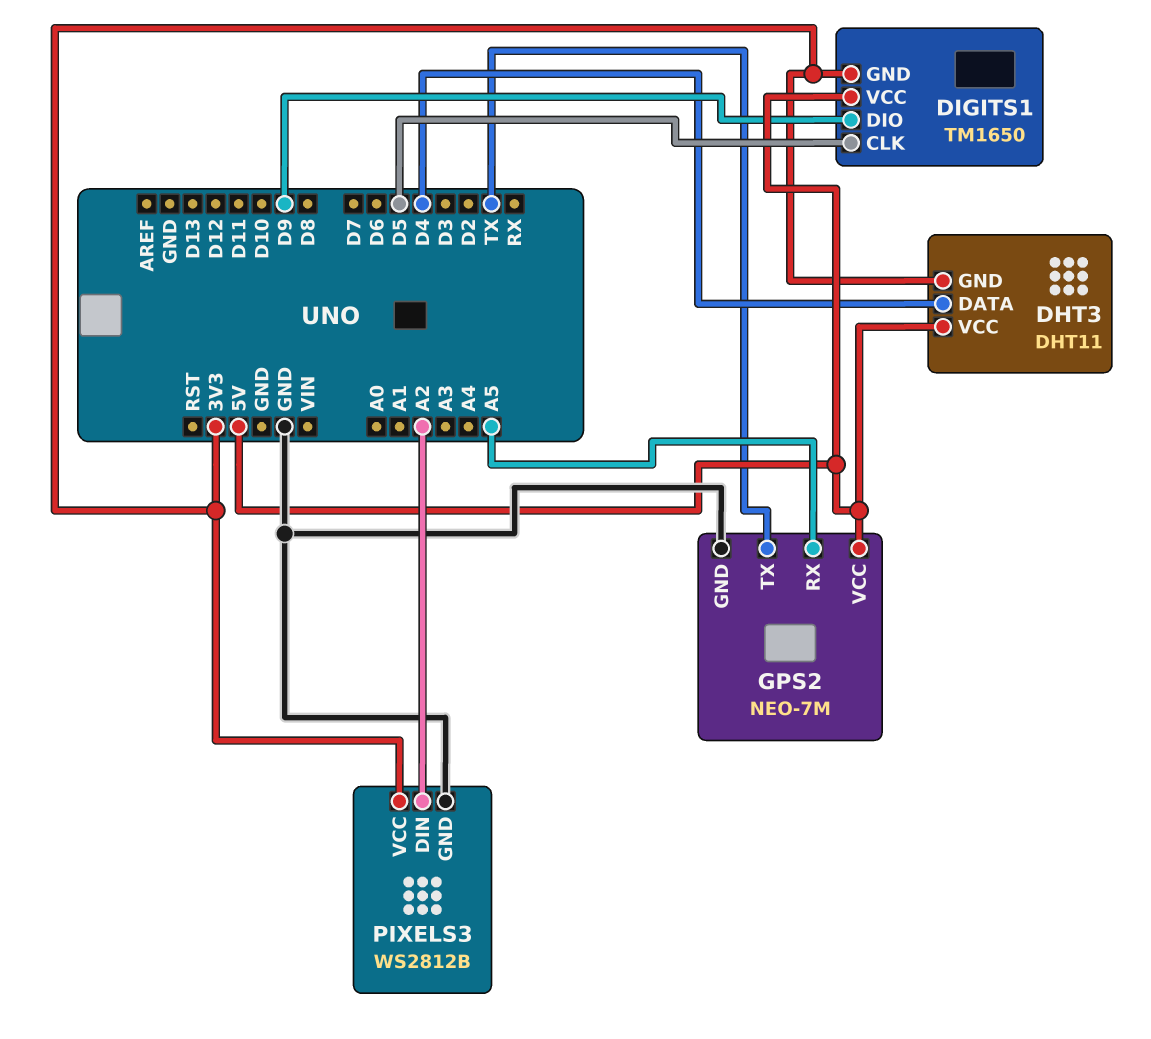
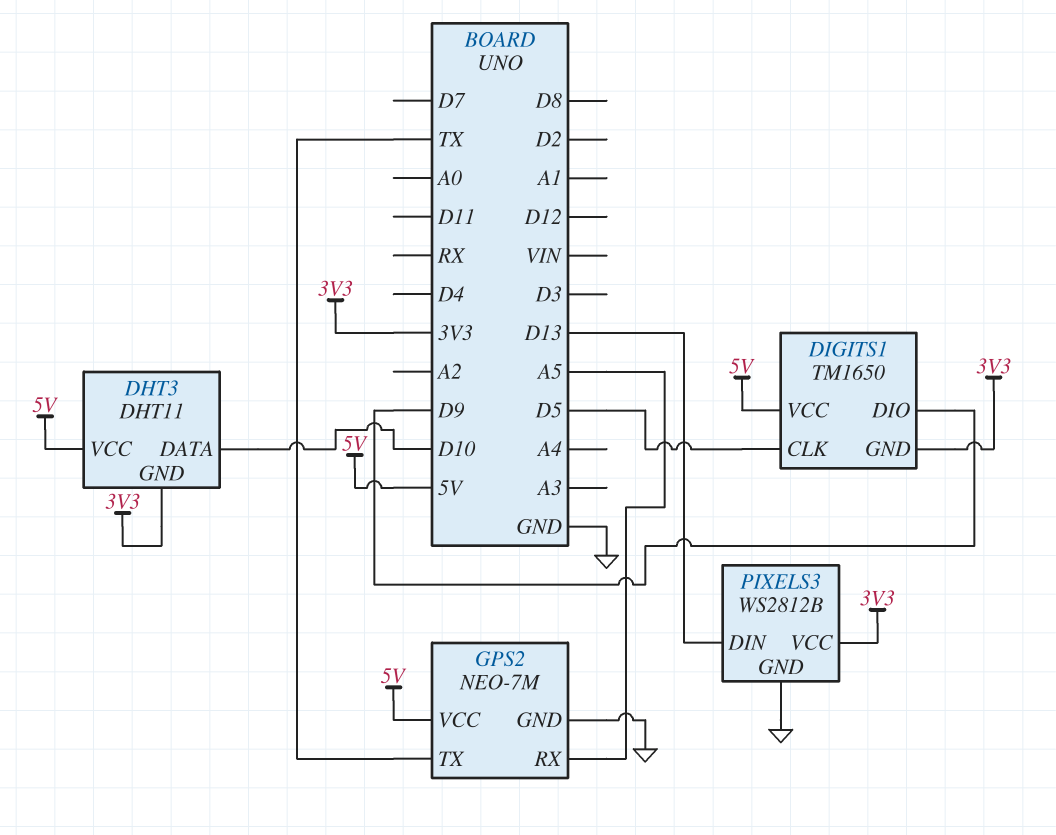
DHT3 pin DATA: D4 -> D10
PIXELS3 pin DIN: A2 -> D13

